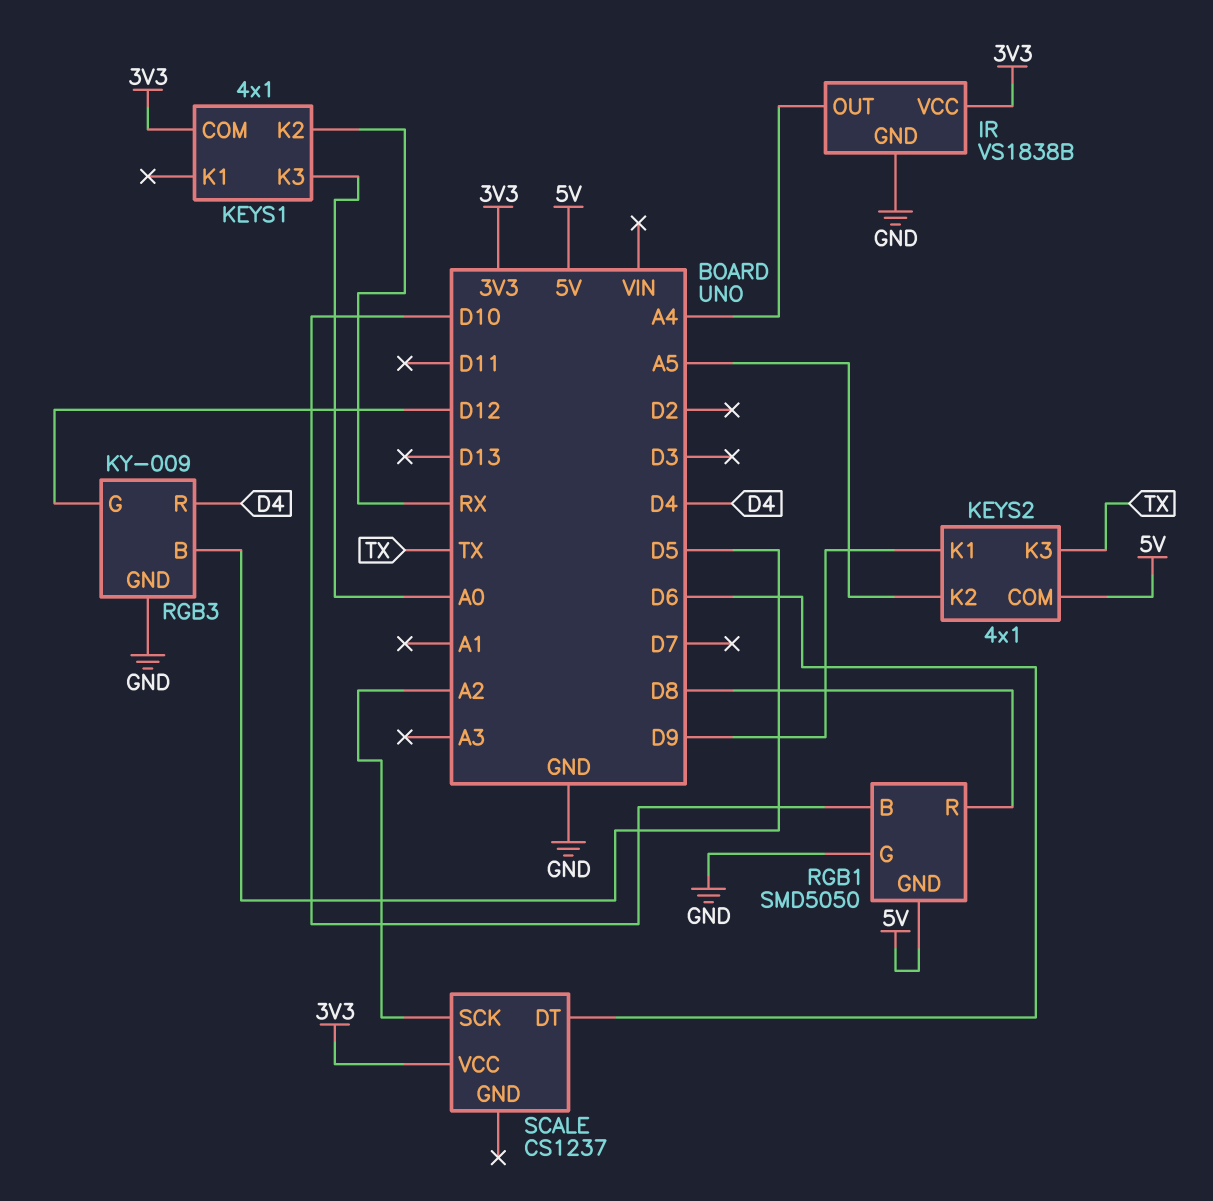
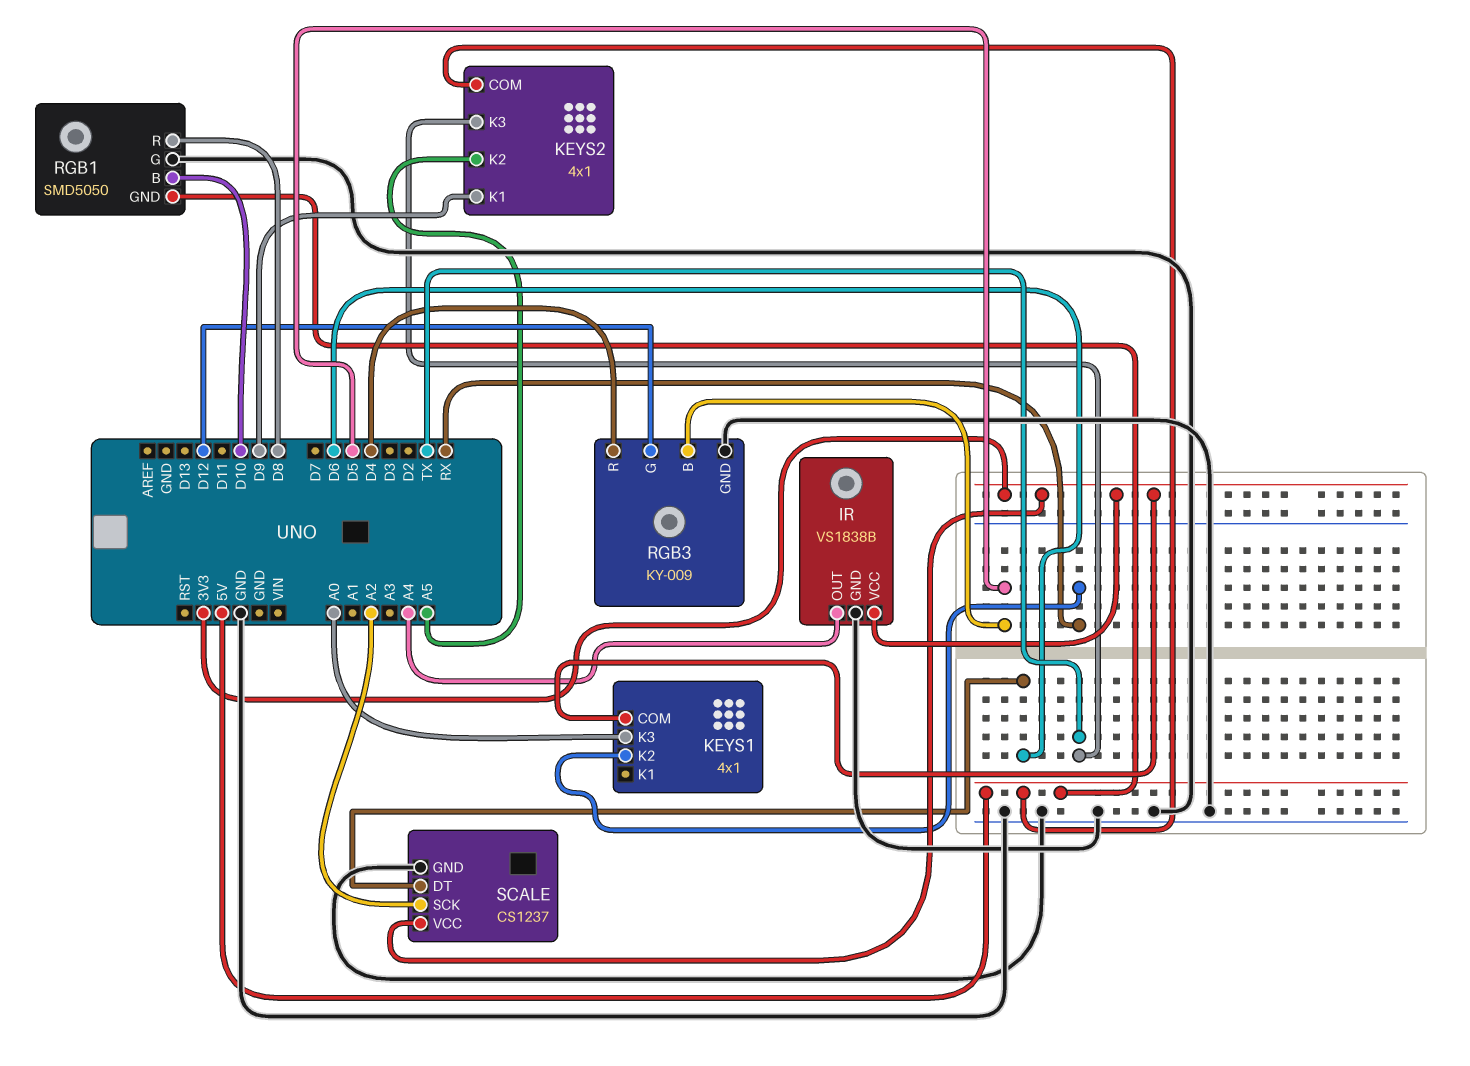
SCALE pin GND: none -> GND

